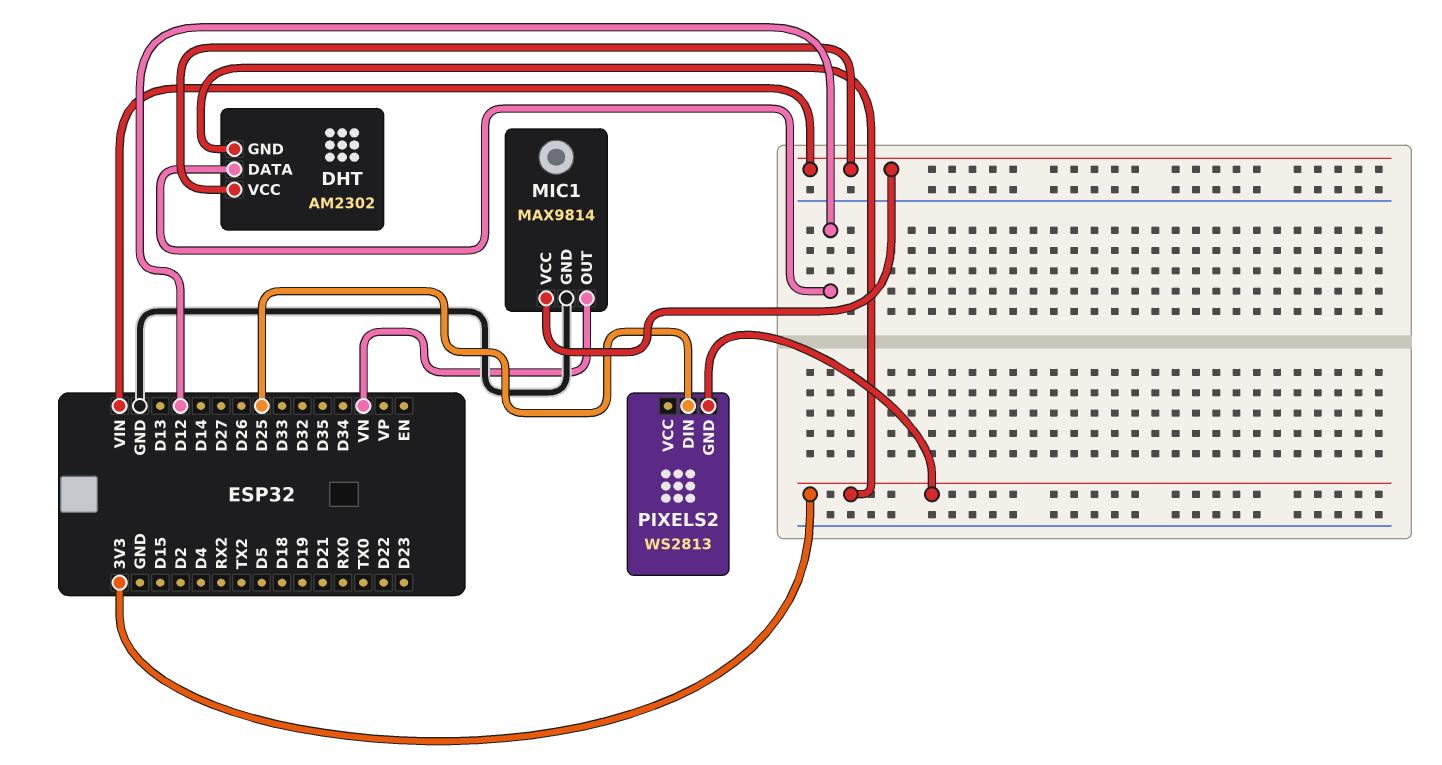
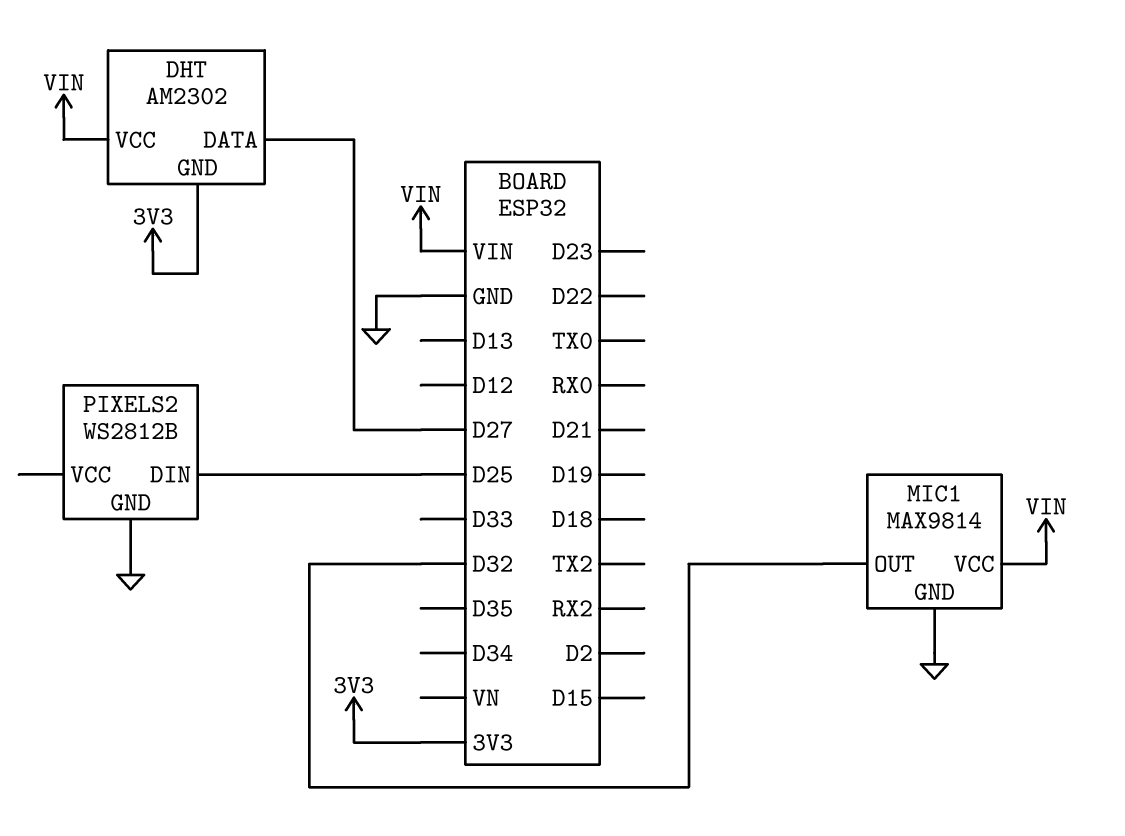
DHT pin DATA: D12 -> D27
MIC1 pin OUT: VN -> D32
PIXELS2: WS2813 -> WS2812B
PIXELS2 pin GND: 3V3 -> GND

